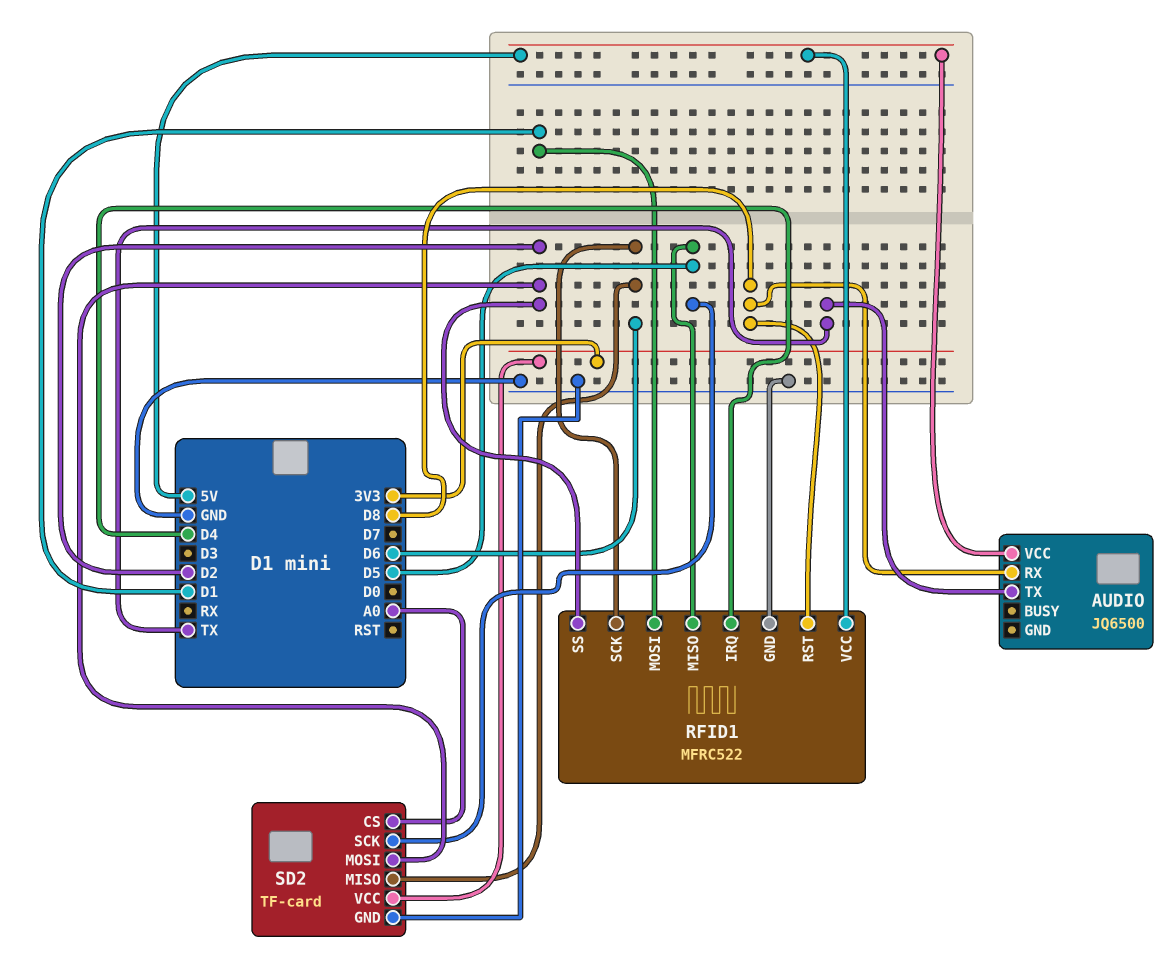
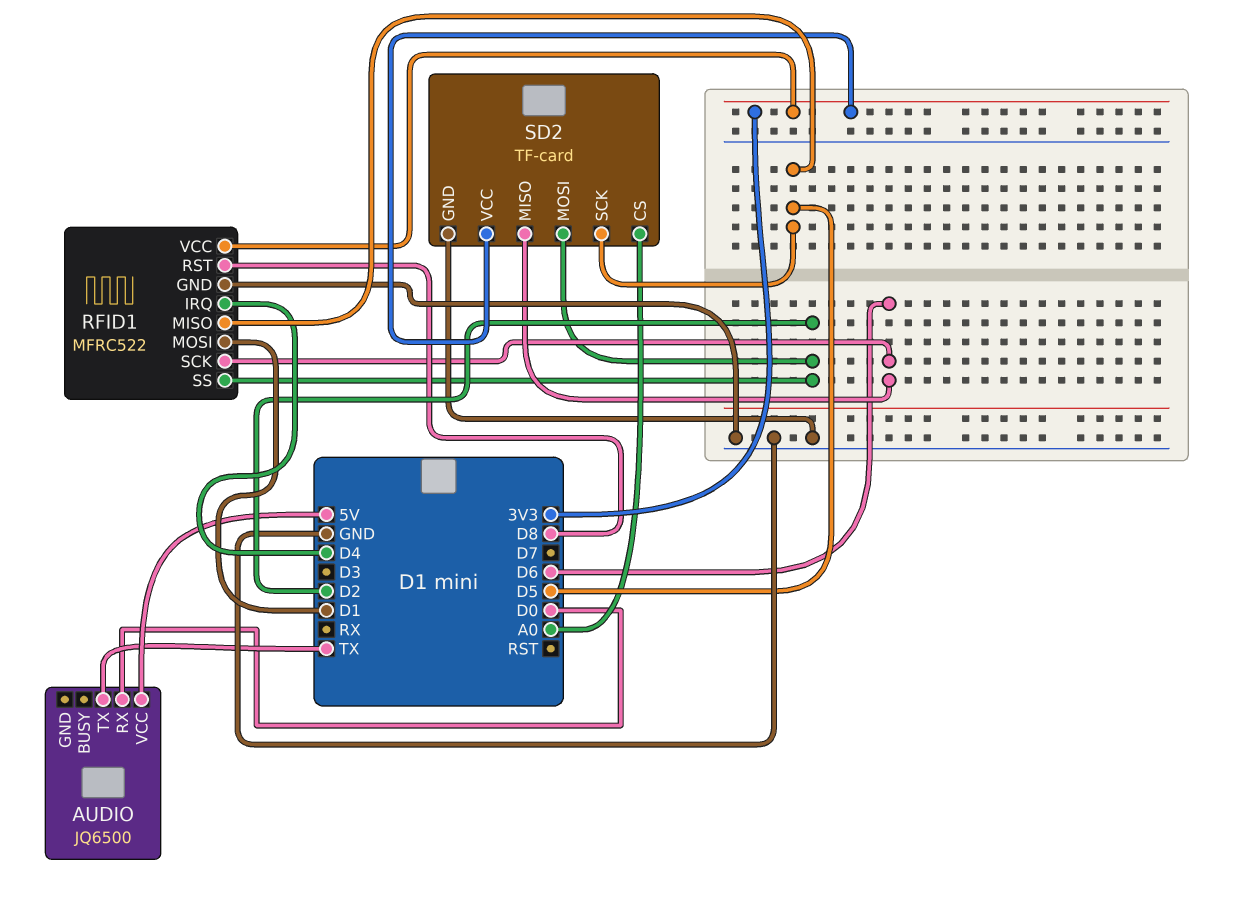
AUDIO pin RX: D8 -> D0
RFID1 pin VCC: 5V -> 3V3

